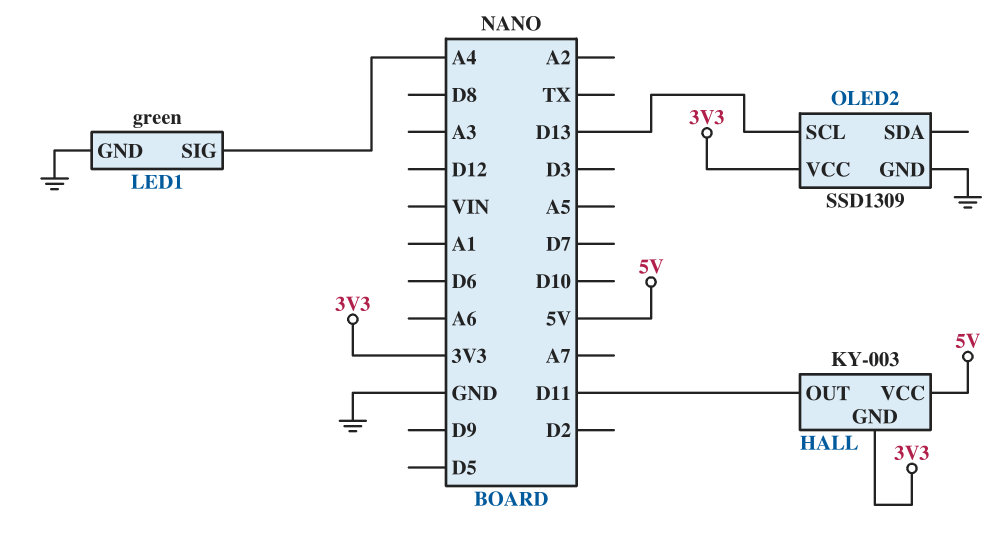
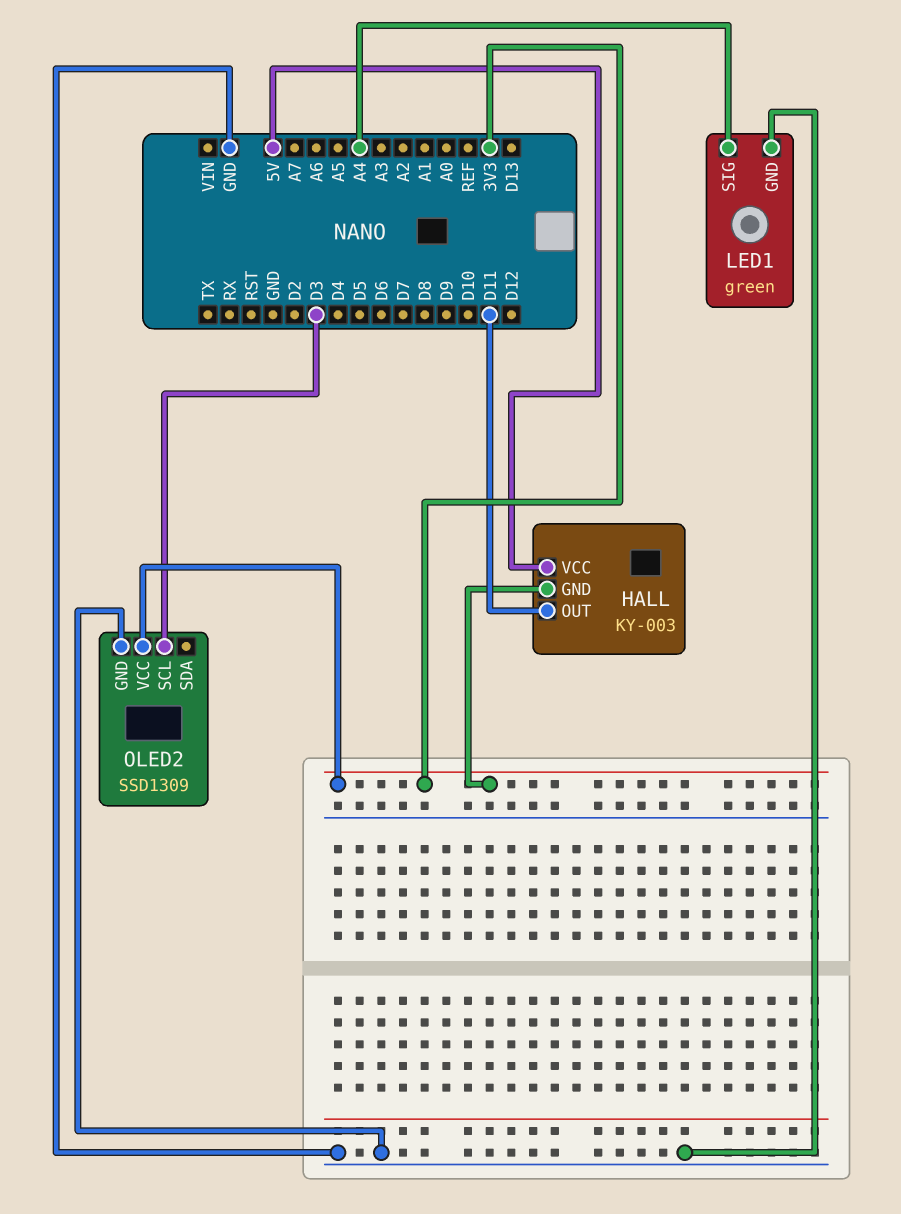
OLED2 pin SCL: D13 -> D3

